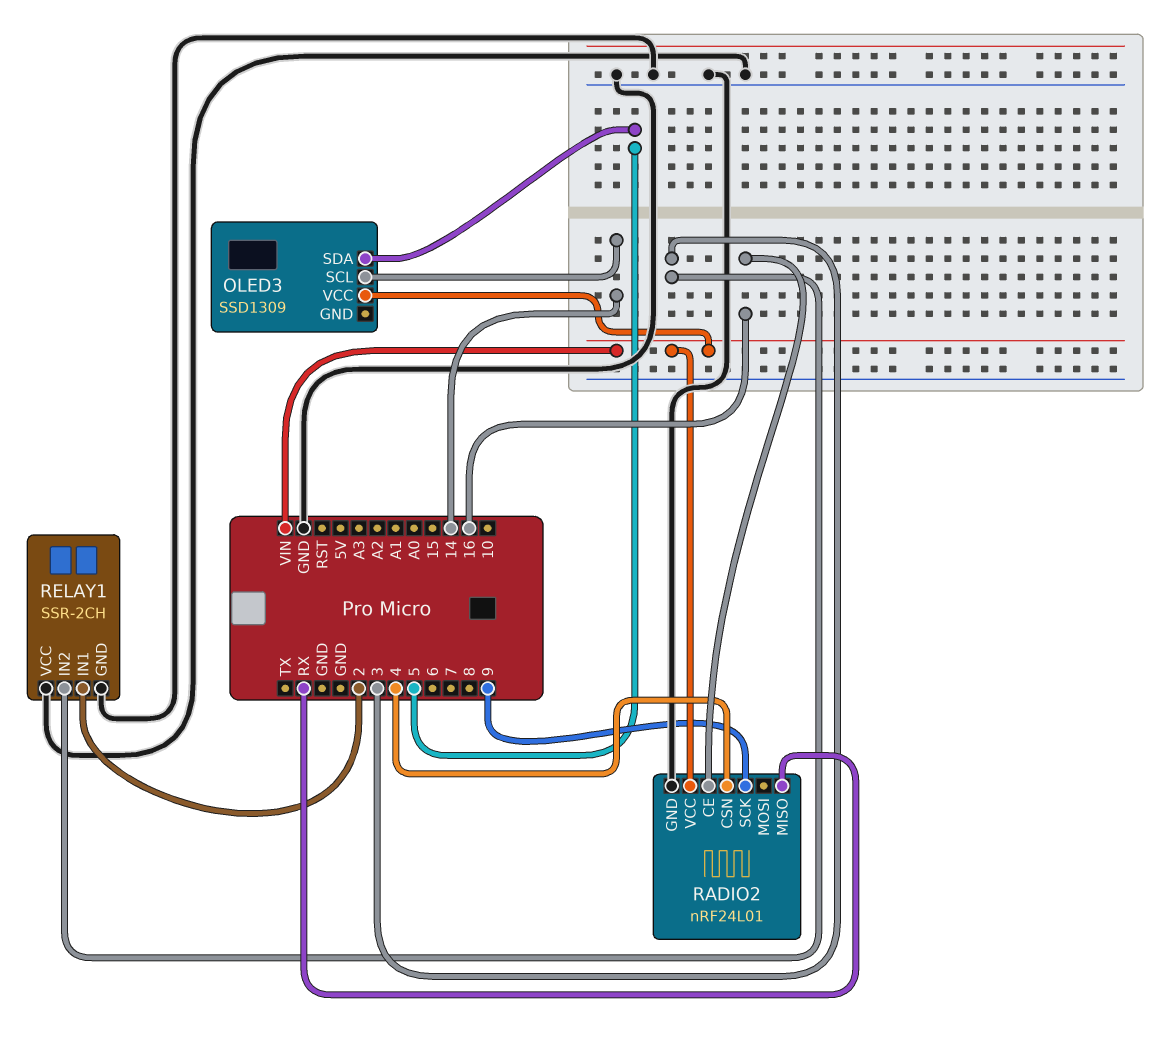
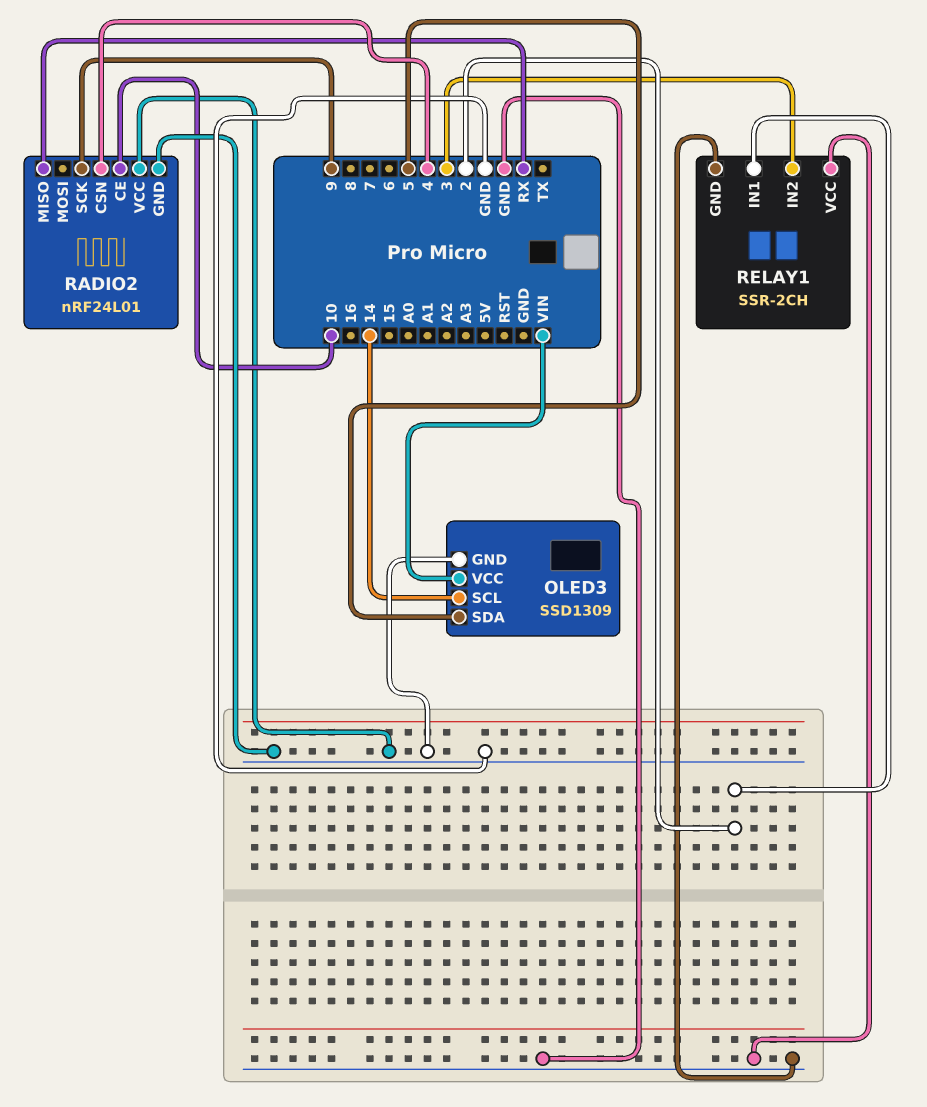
OLED3 pin GND: none -> GND
RADIO2 pin CE: 16 -> 10
RADIO2 pin VCC: VIN -> GND

